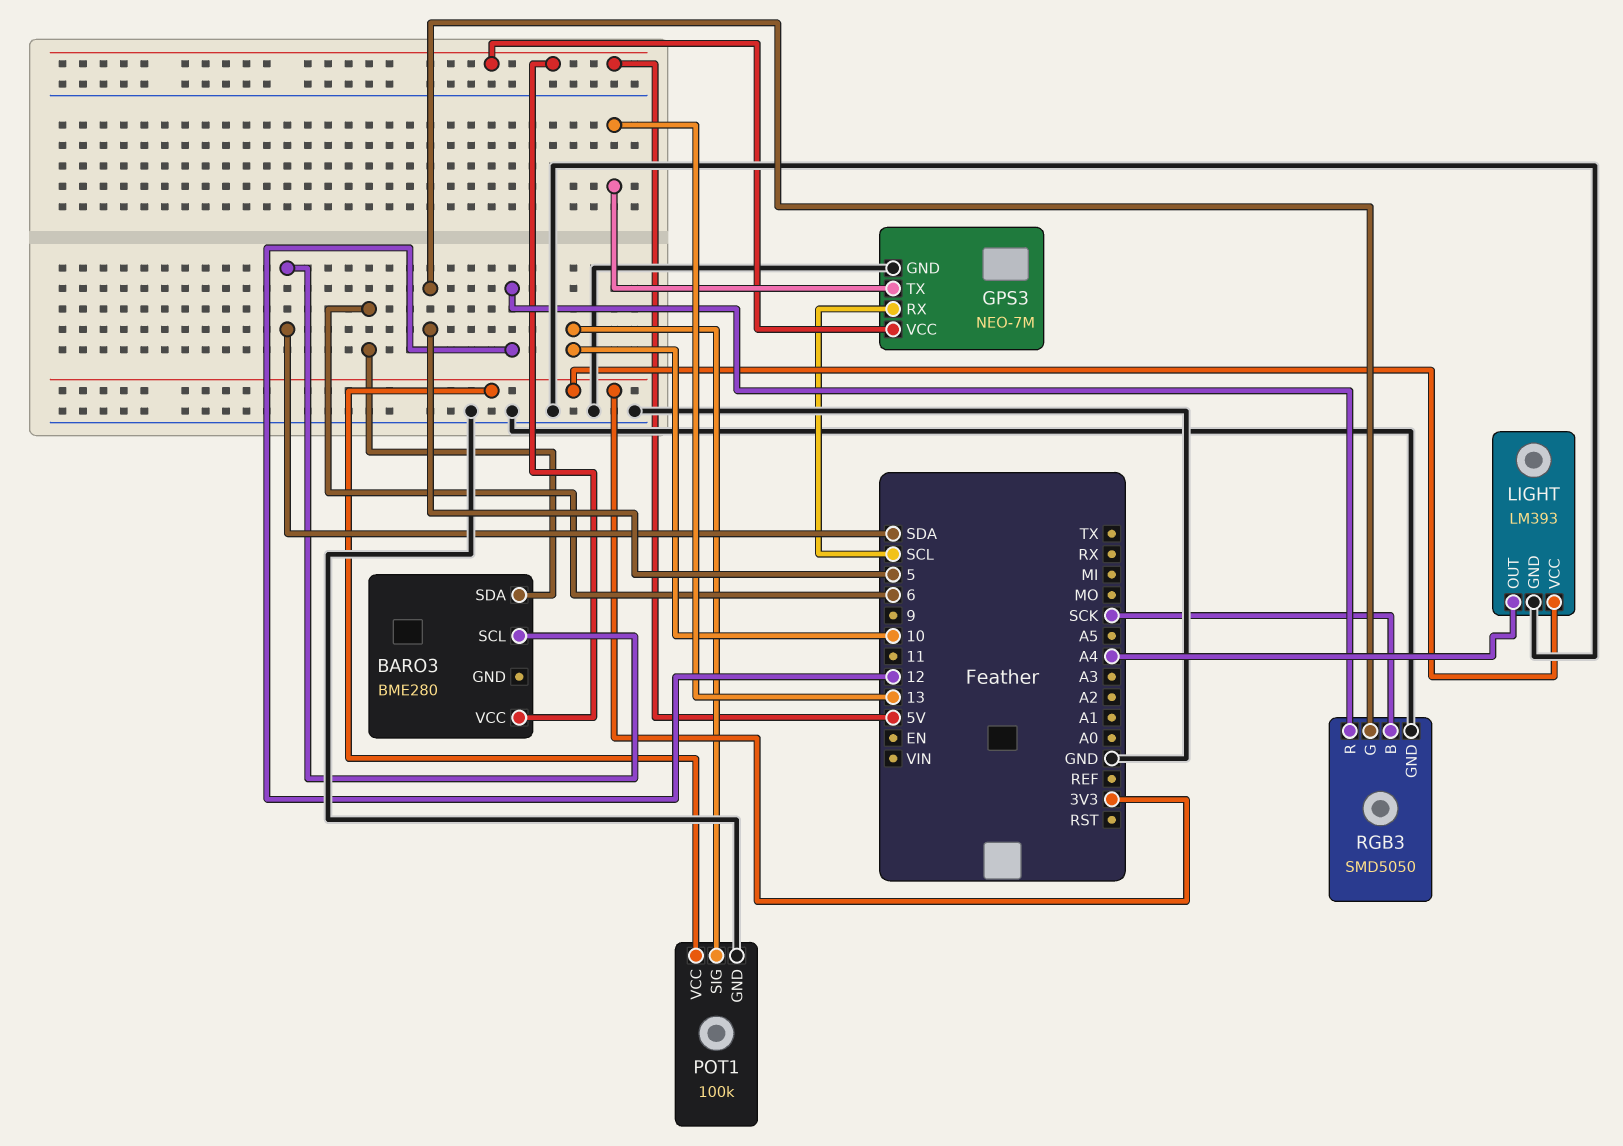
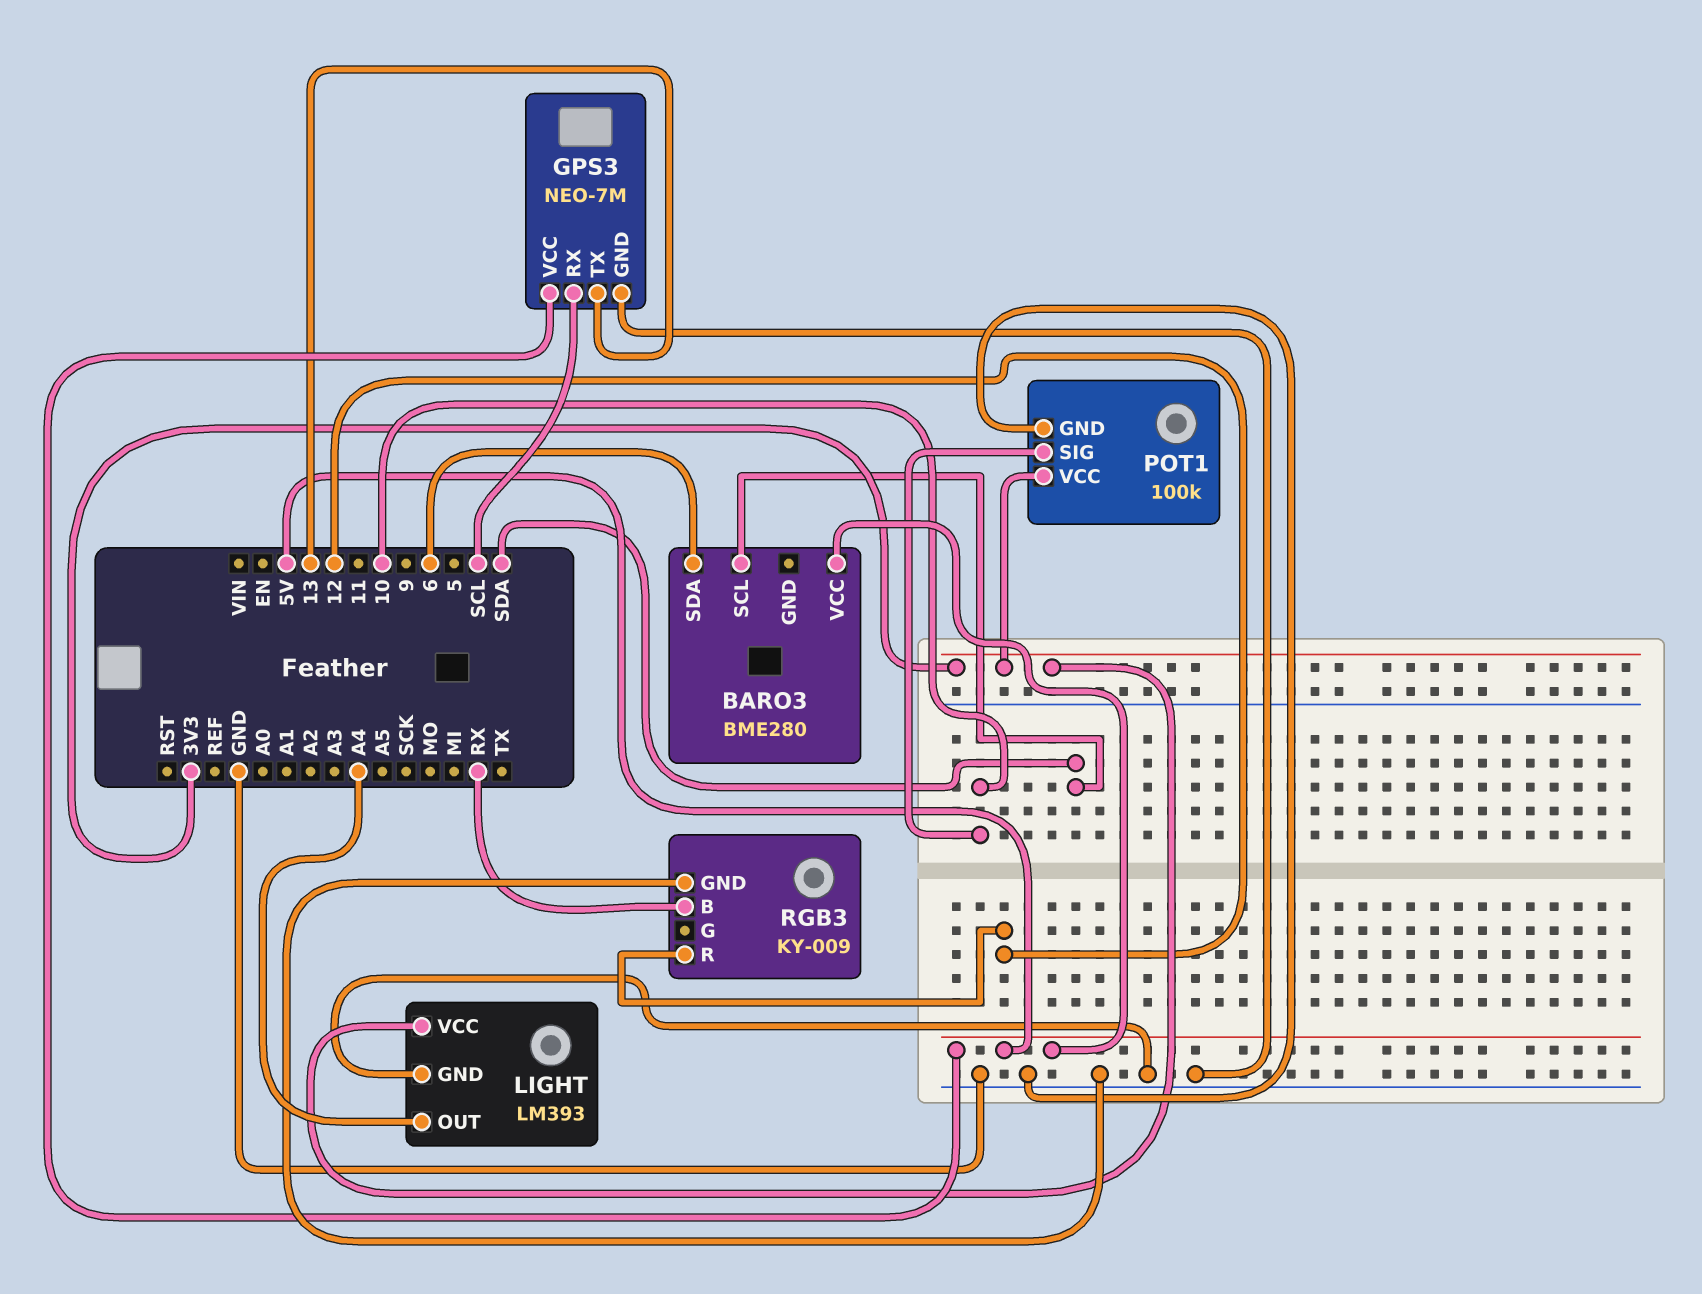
RGB3: SMD5050 -> KY-009
RGB3 pin B: SCK -> RX
RGB3 pin G: 5 -> none

